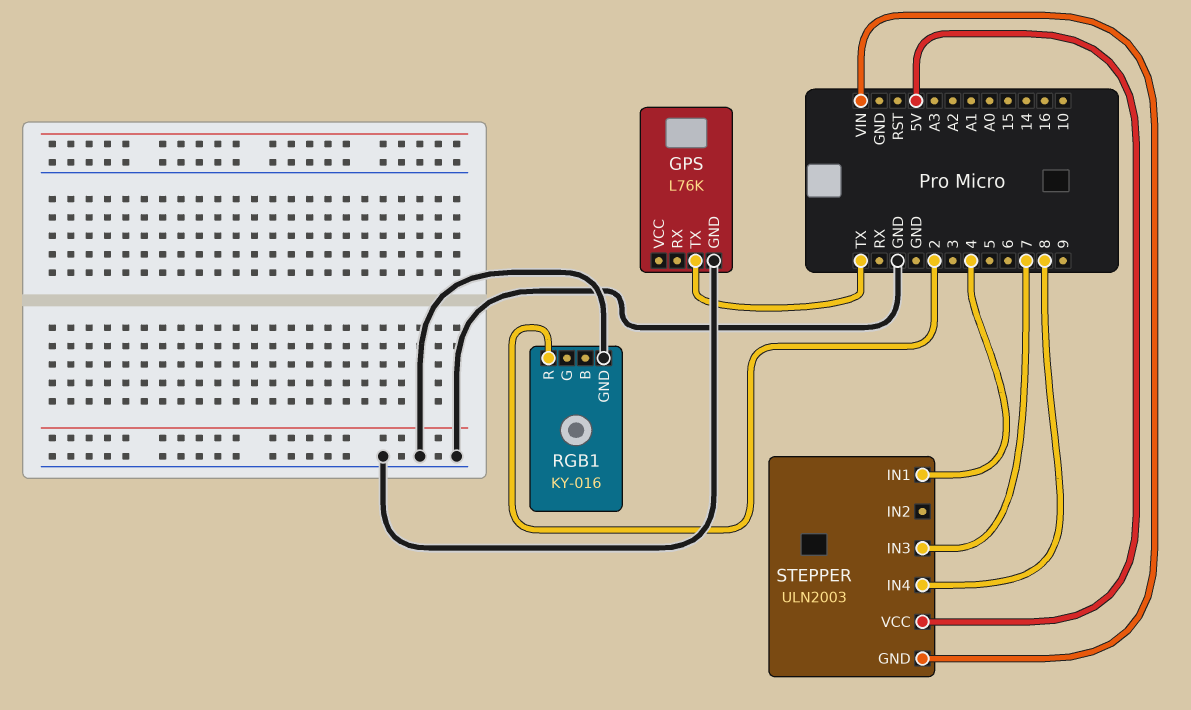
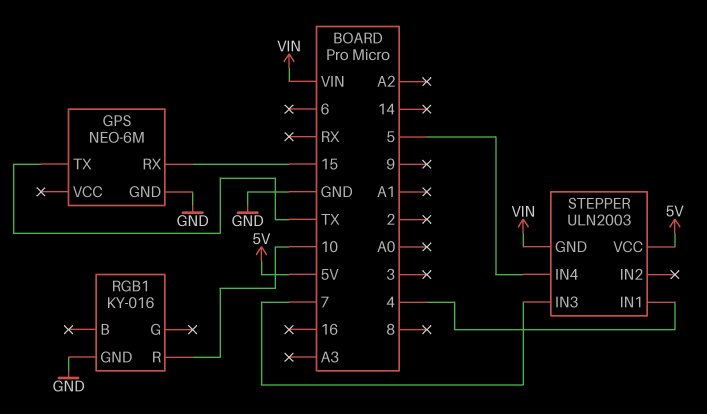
GPS: L76K -> NEO-6M
GPS pin RX: none -> 15
RGB1 pin R: 2 -> 10
STEPPER pin IN4: 8 -> 5

